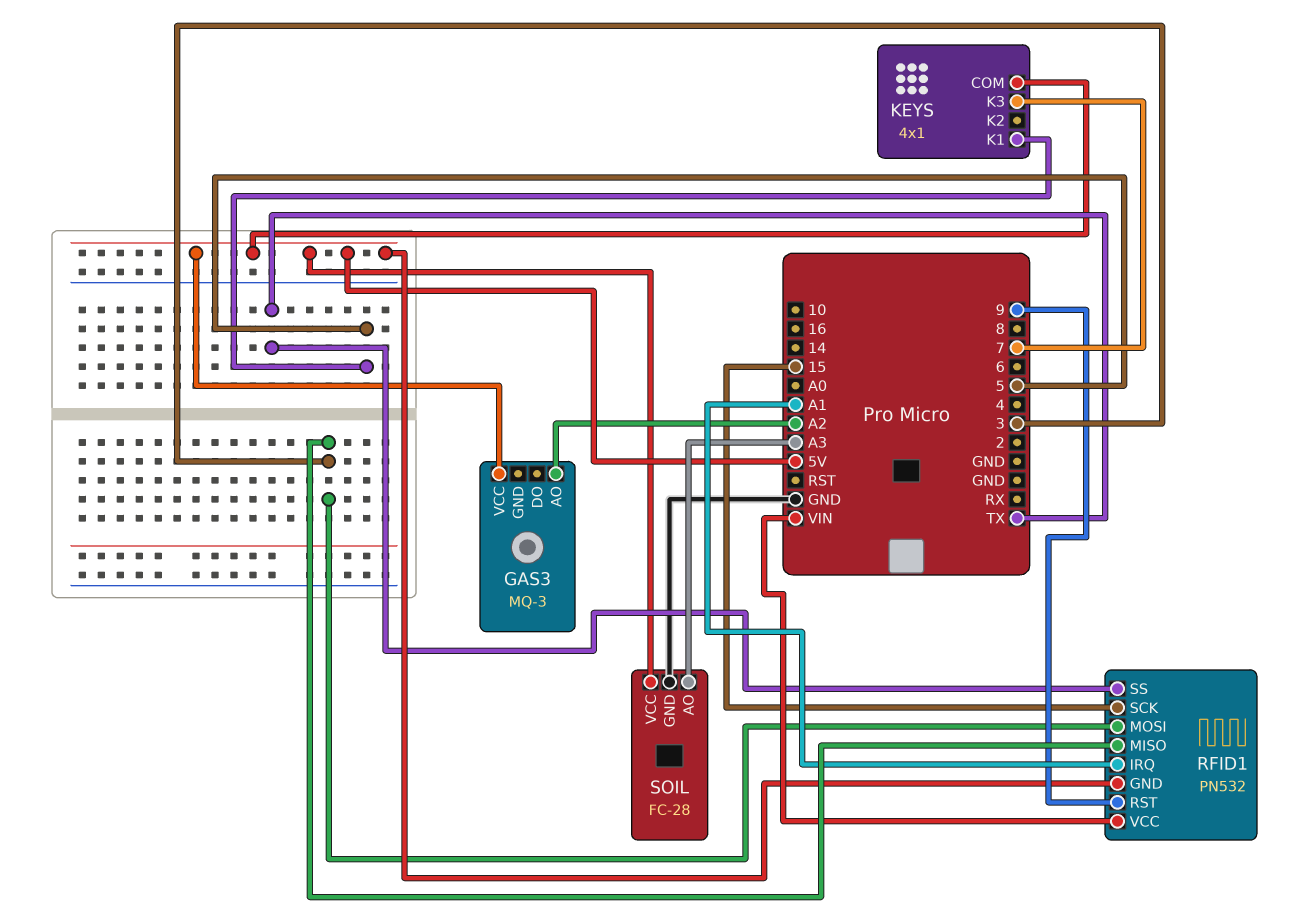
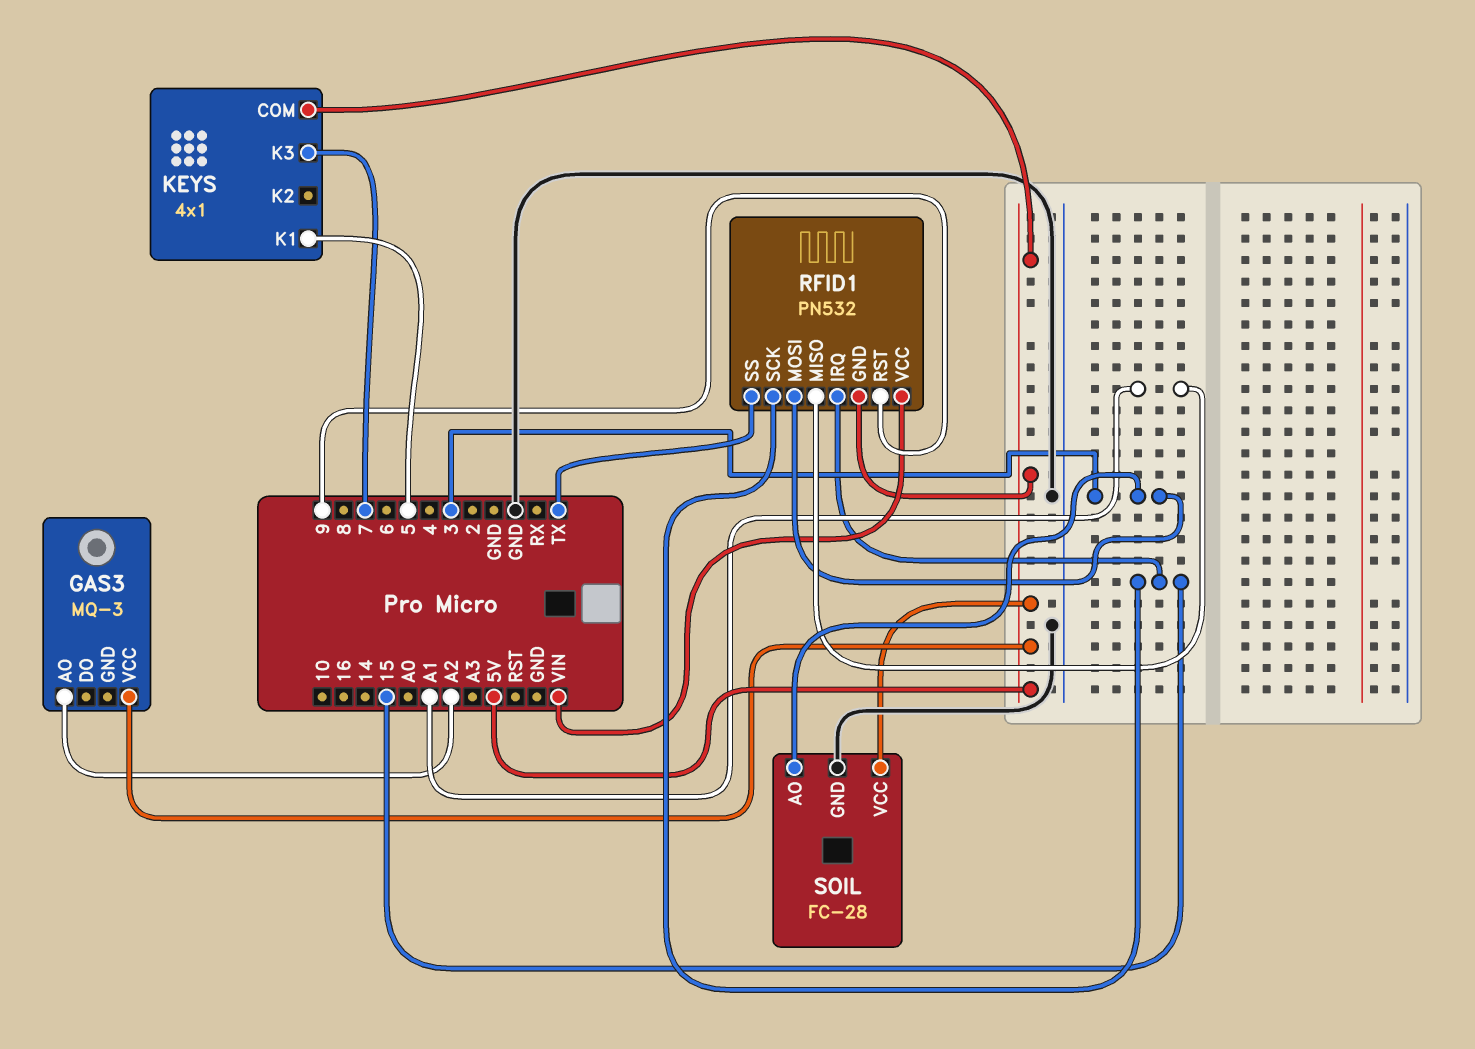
RFID1 pin IRQ: A1 -> 15
RFID1 pin MISO: 3 -> A1
SOIL pin AO: A3 -> 3

